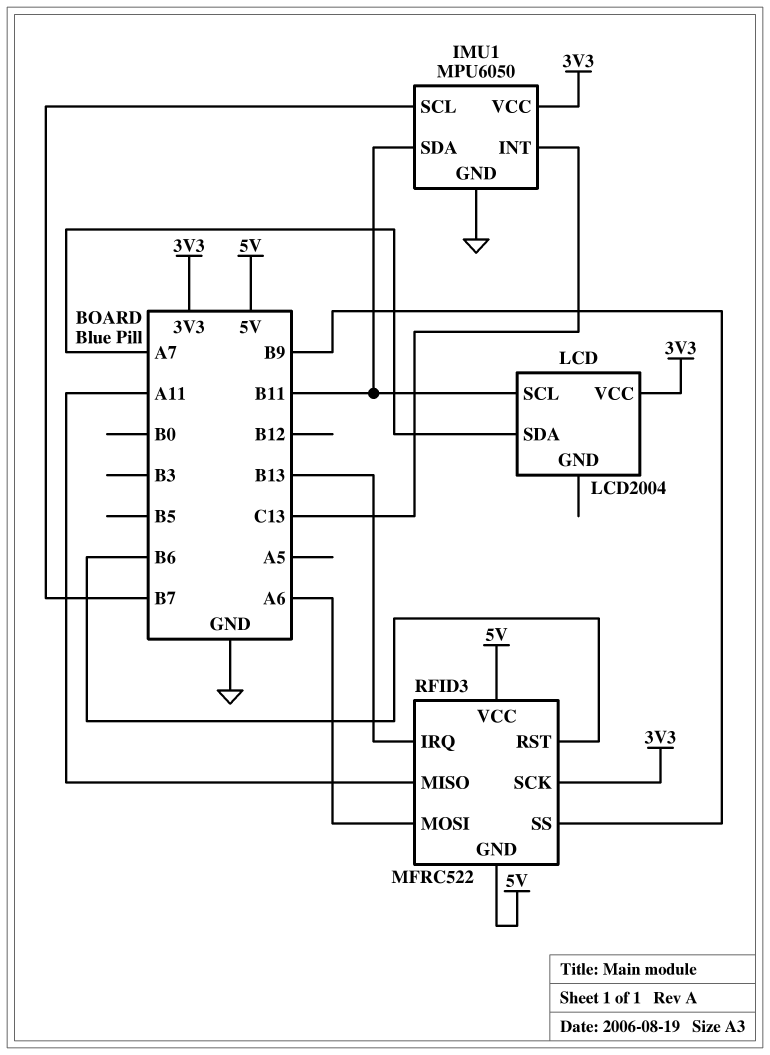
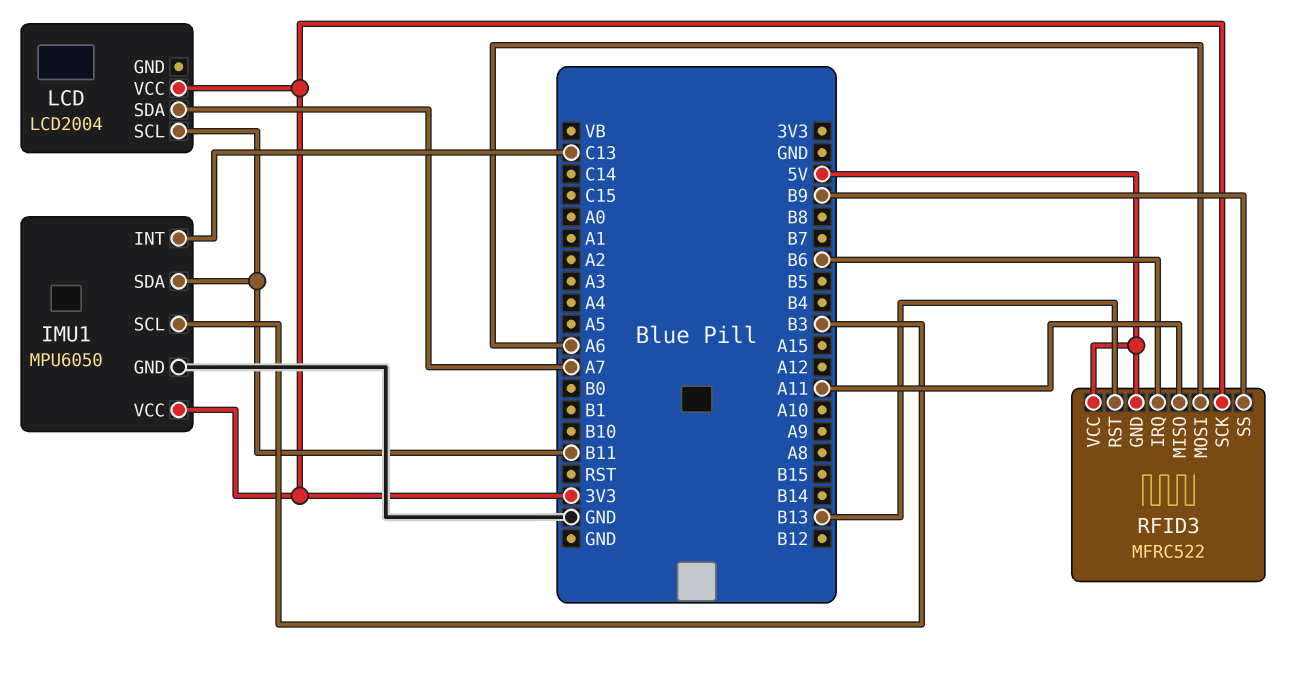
IMU1 pin SCL: B7 -> B3
RFID3 pin IRQ: B13 -> B6
RFID3 pin RST: B6 -> B13

